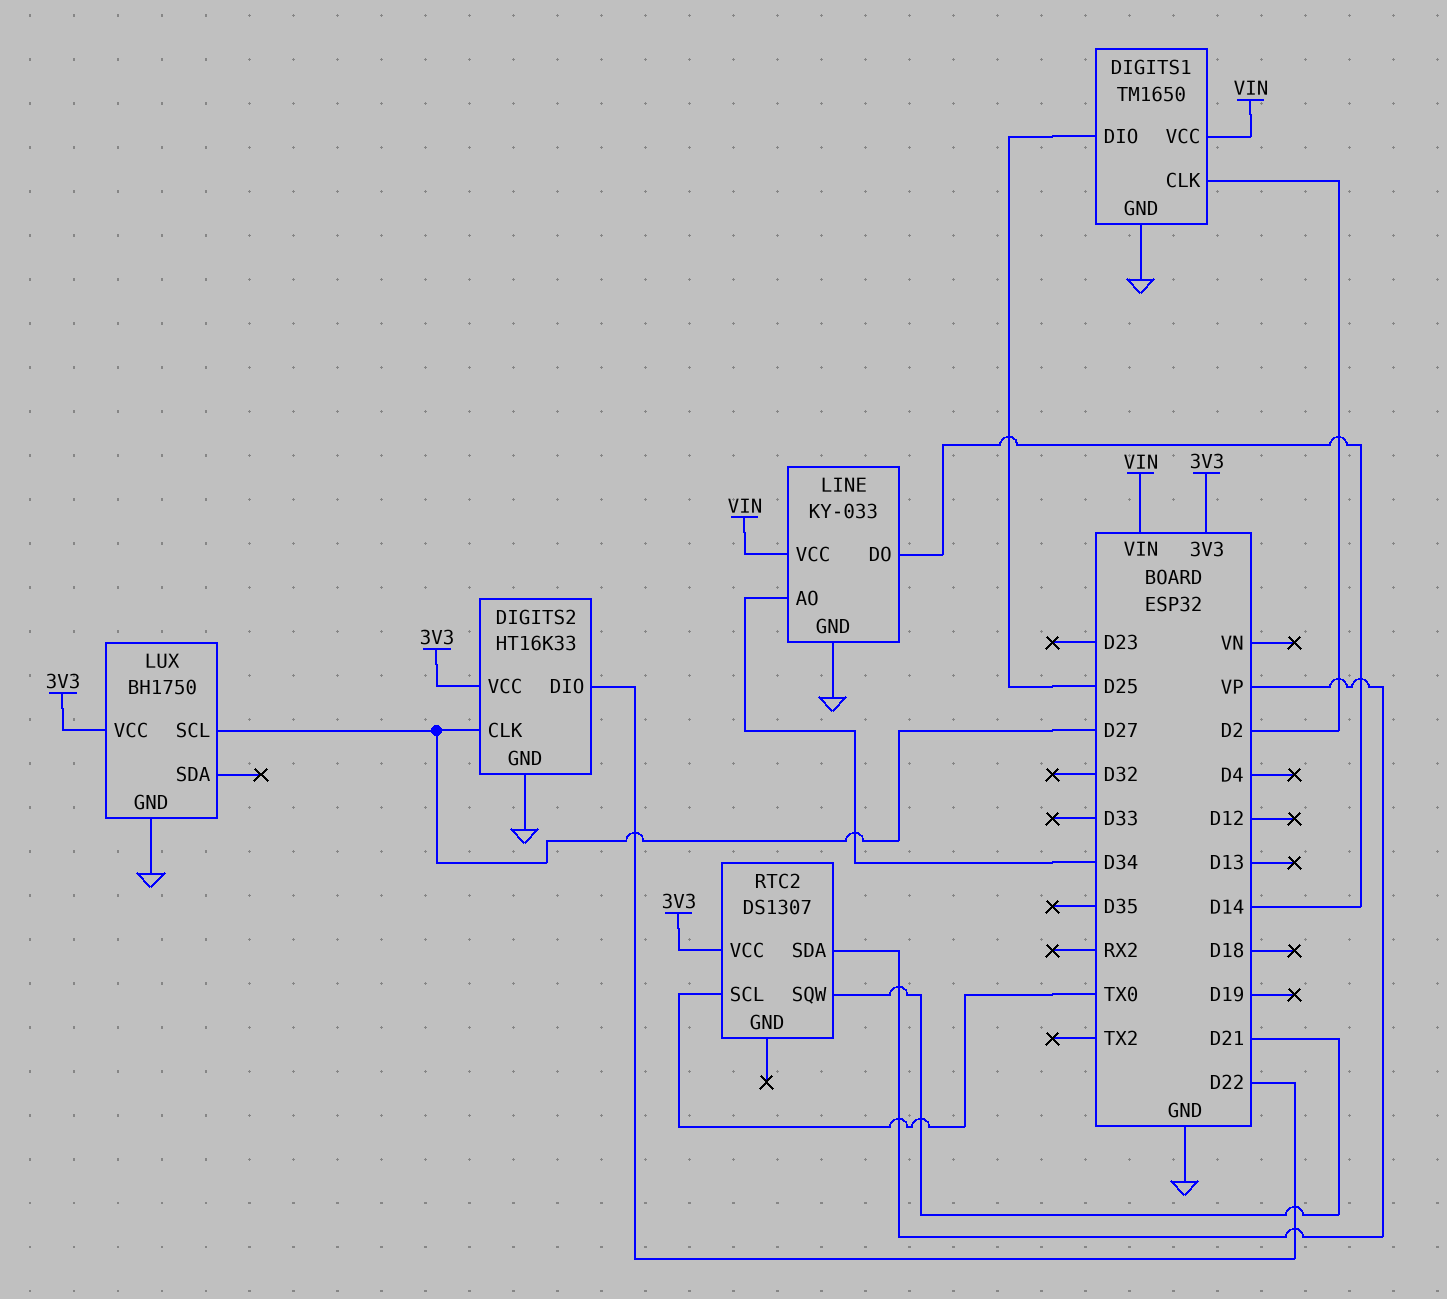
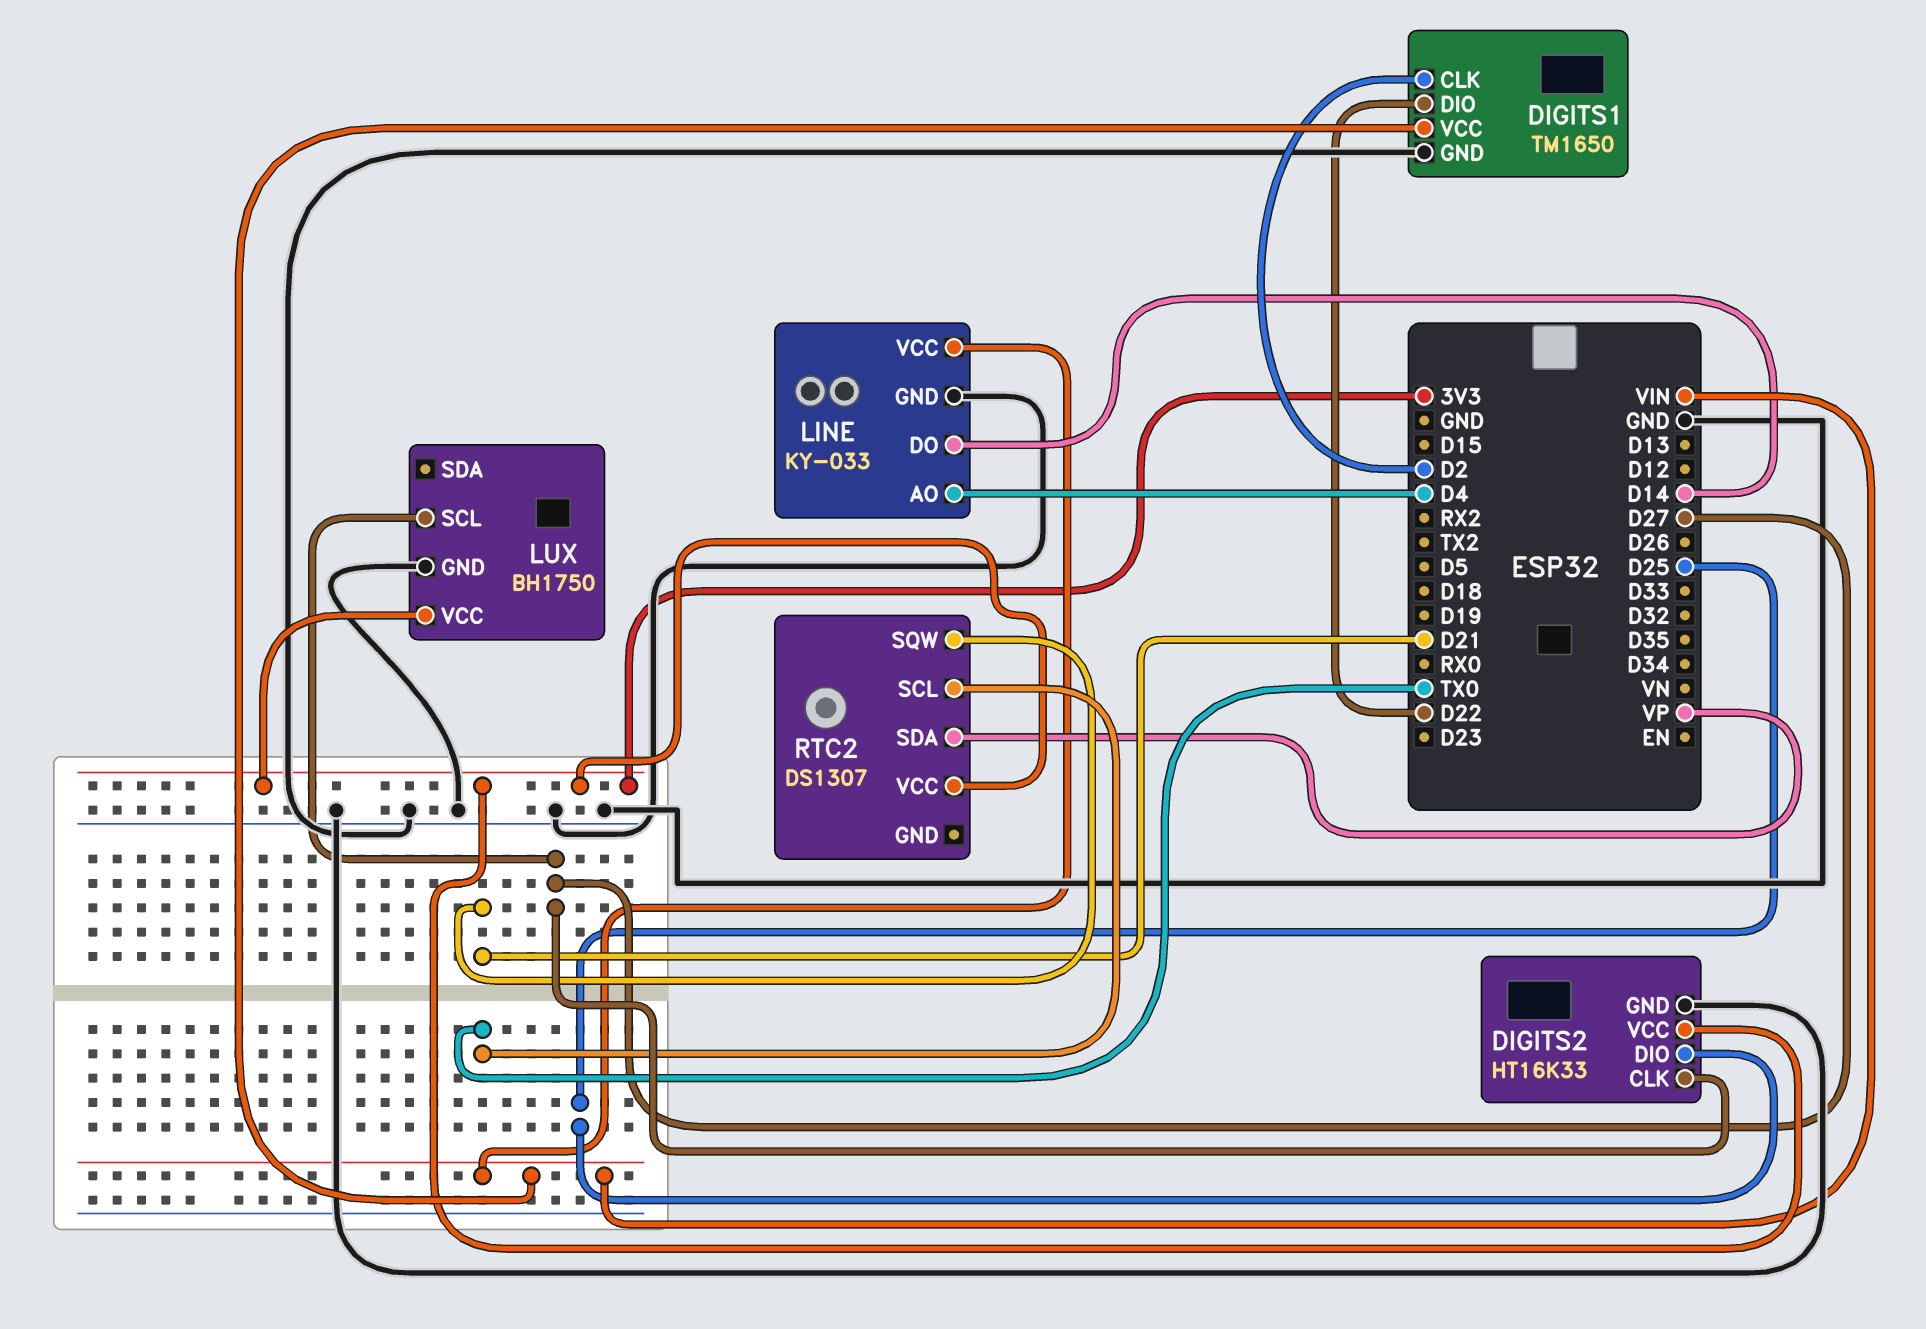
DIGITS1 pin DIO: D25 -> D22
DIGITS2 pin DIO: D22 -> D25
LINE pin AO: D34 -> D4

